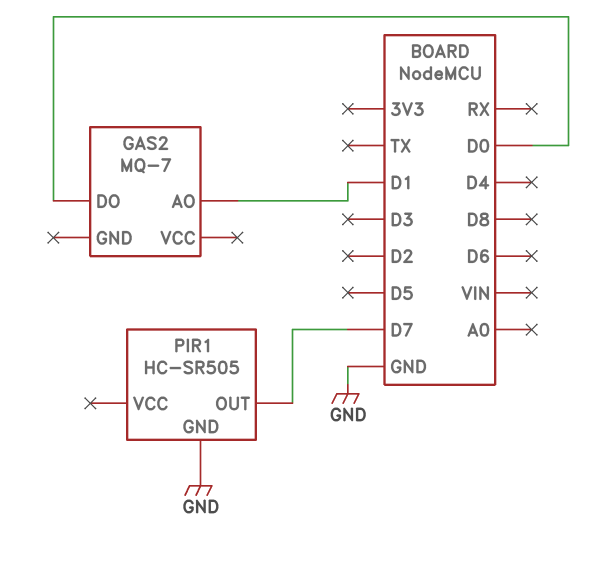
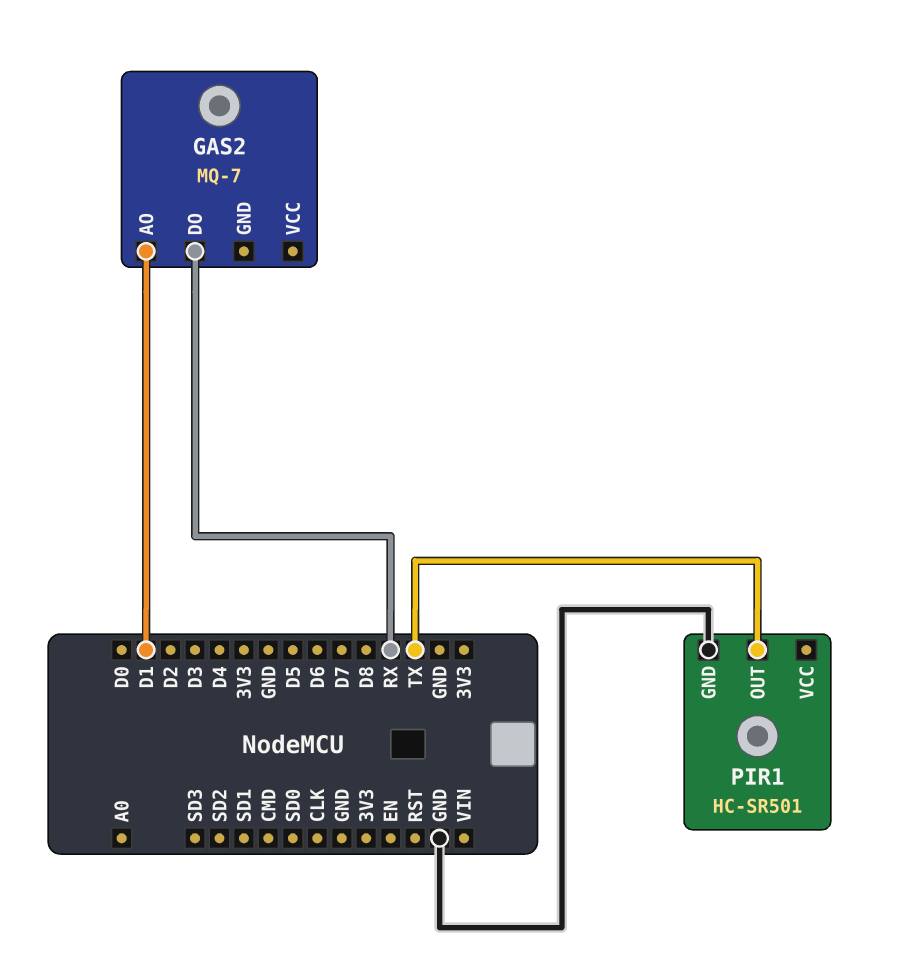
GAS2 pin DO: D0 -> RX
PIR1: HC-SR505 -> HC-SR501
PIR1 pin OUT: D7 -> TX

